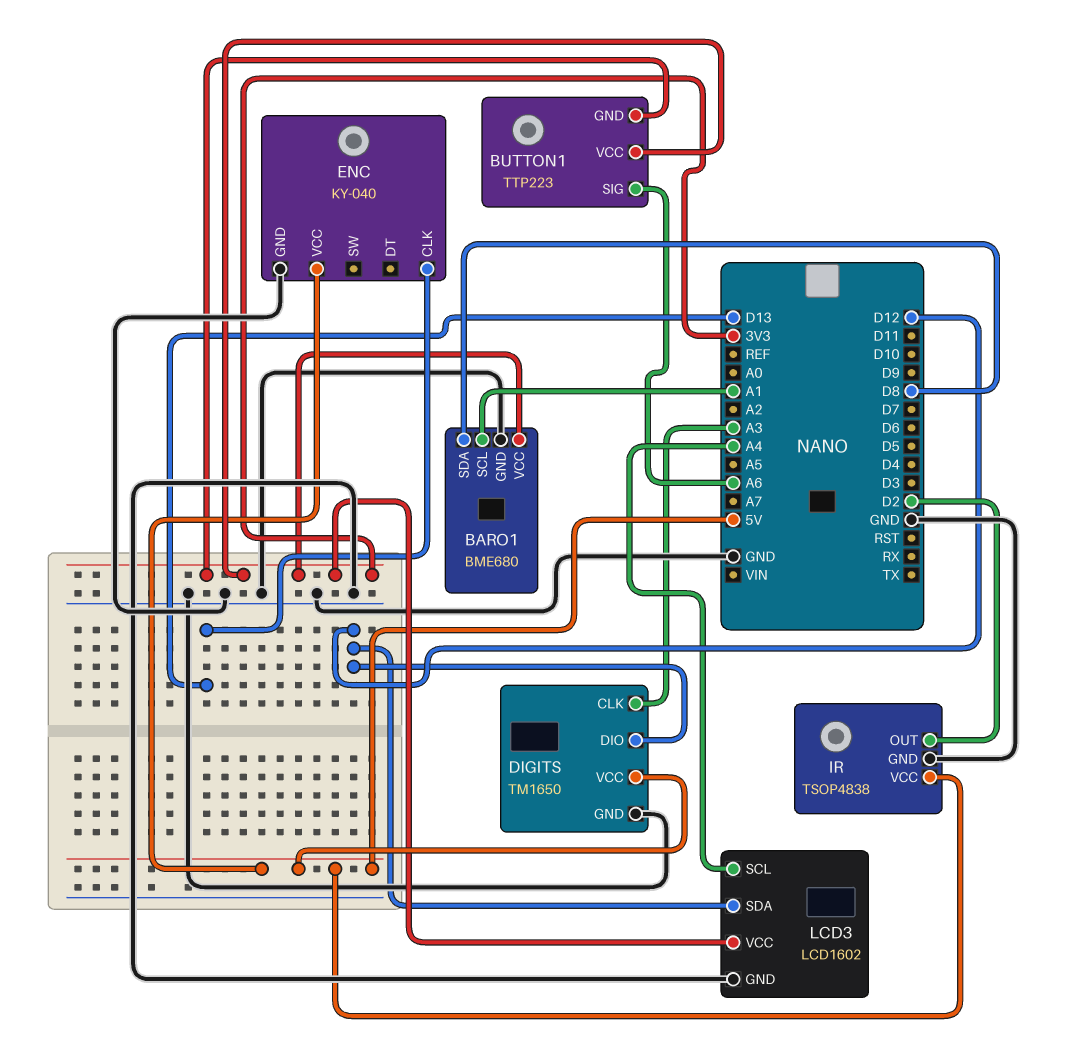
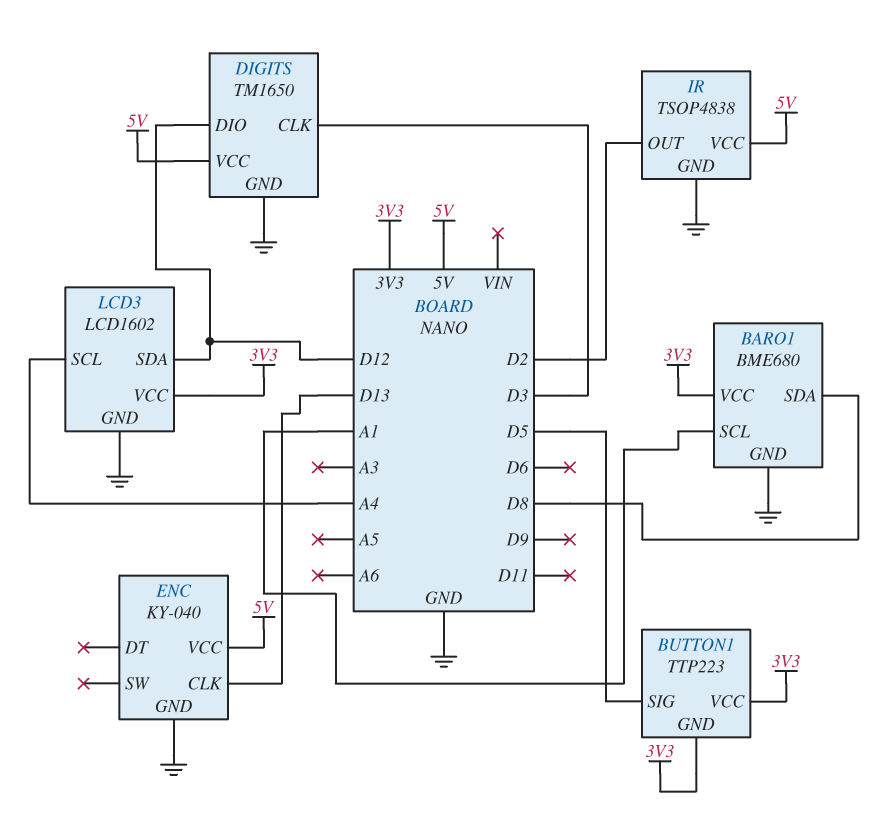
BUTTON1 pin SIG: A6 -> D5
DIGITS pin CLK: A3 -> D3

